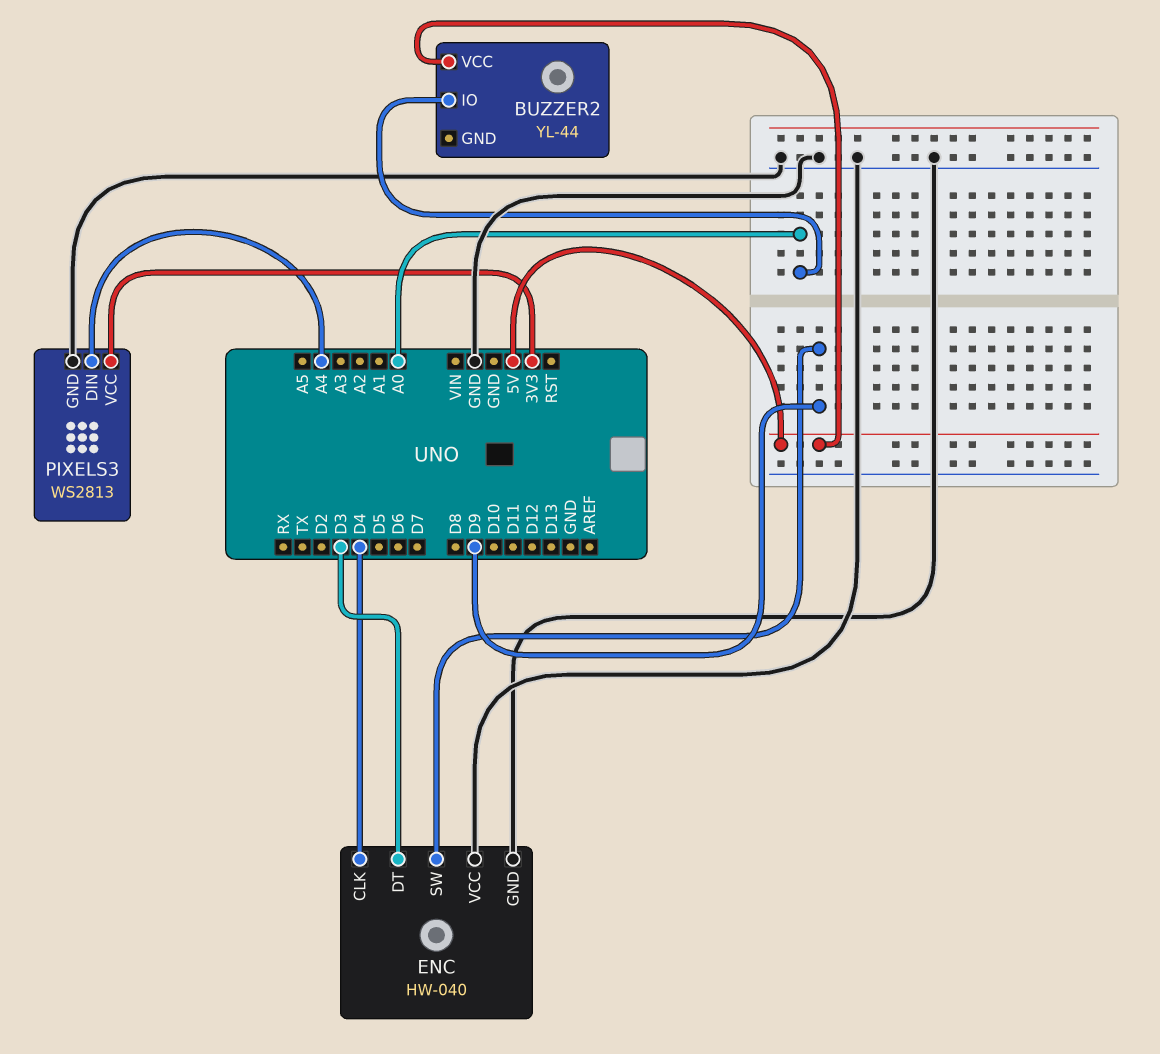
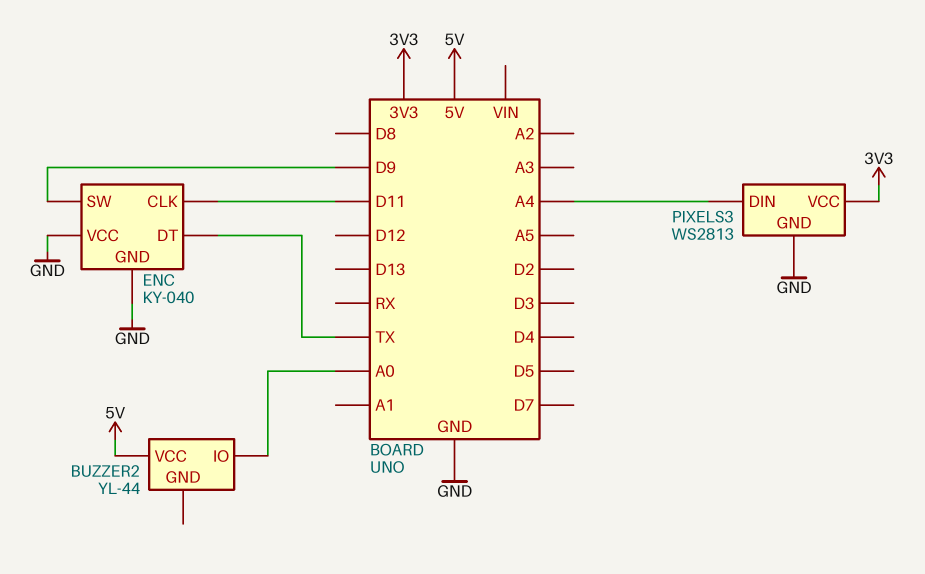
ENC: HW-040 -> KY-040
ENC pin CLK: D4 -> D11
ENC pin DT: D3 -> TX

